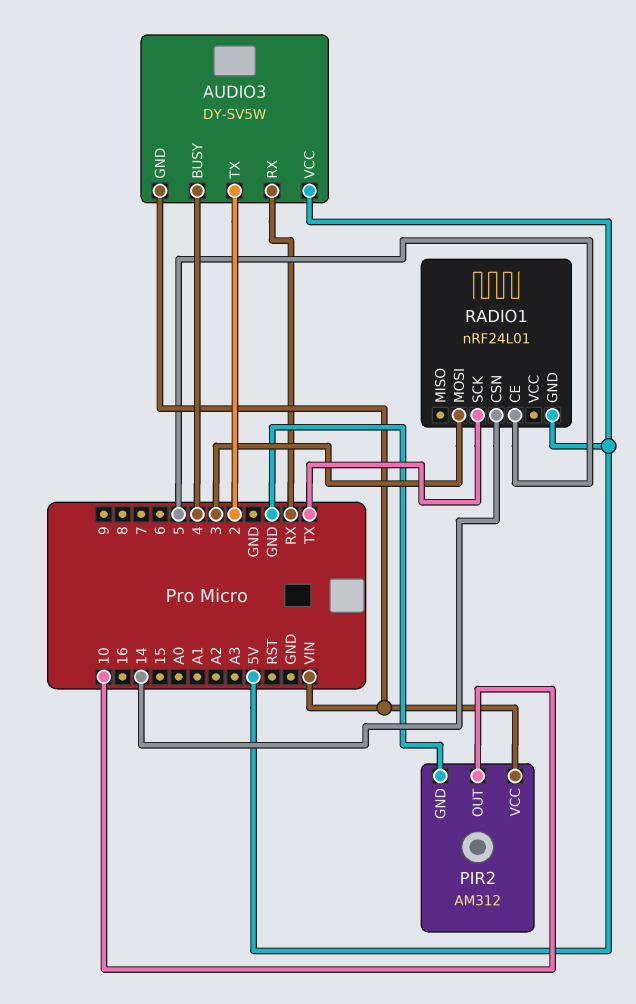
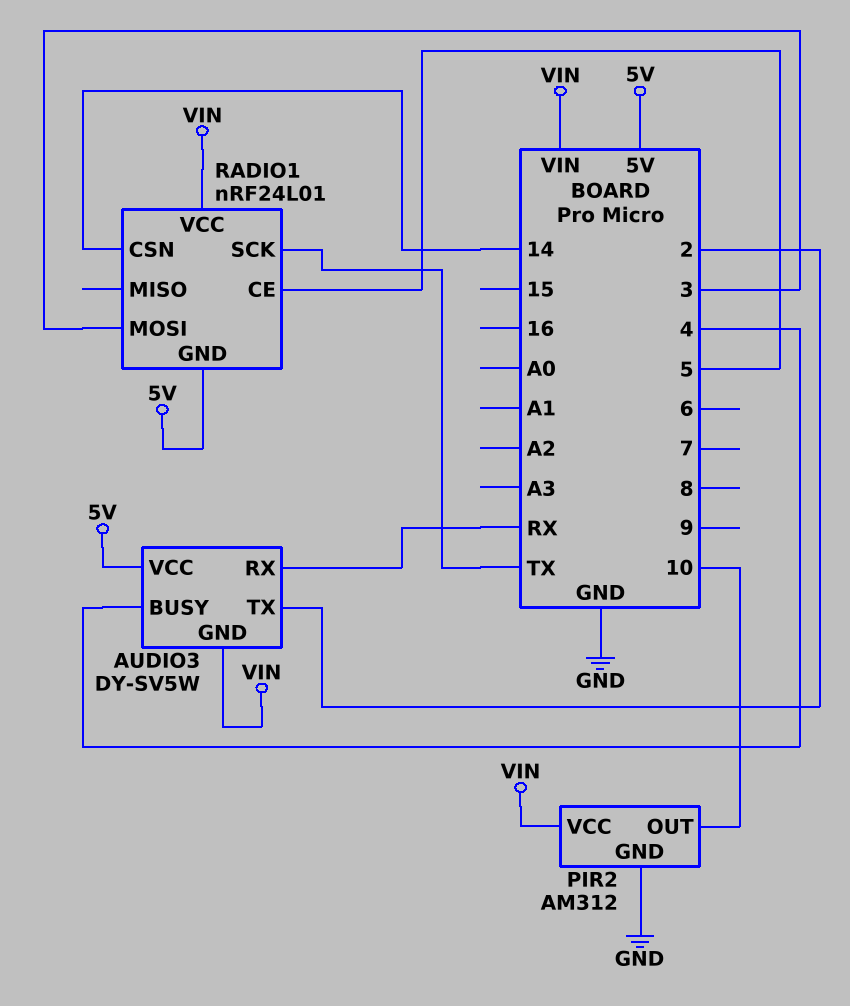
RADIO1 pin VCC: none -> VIN

